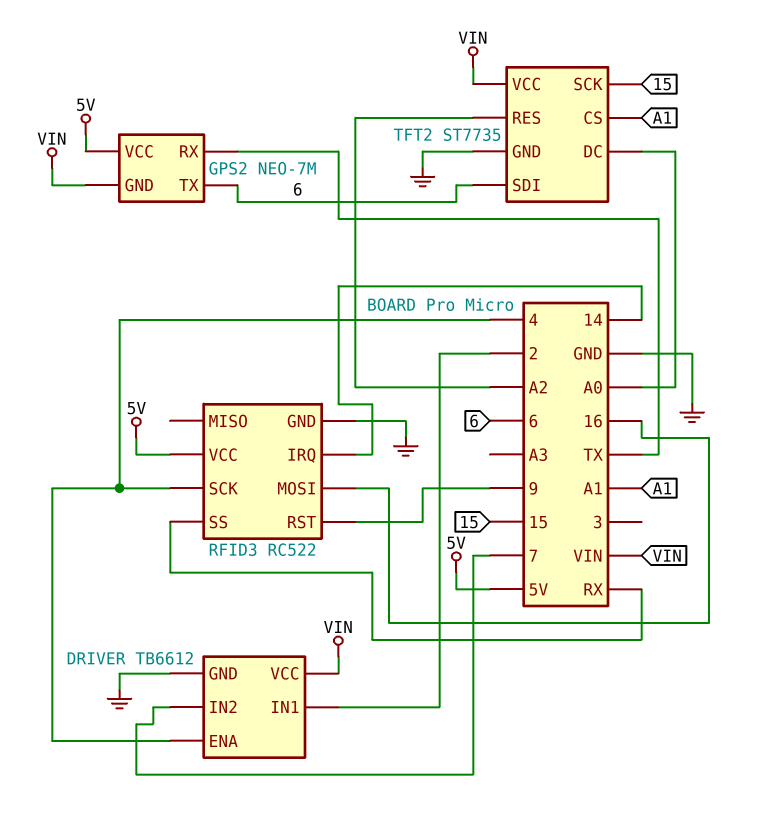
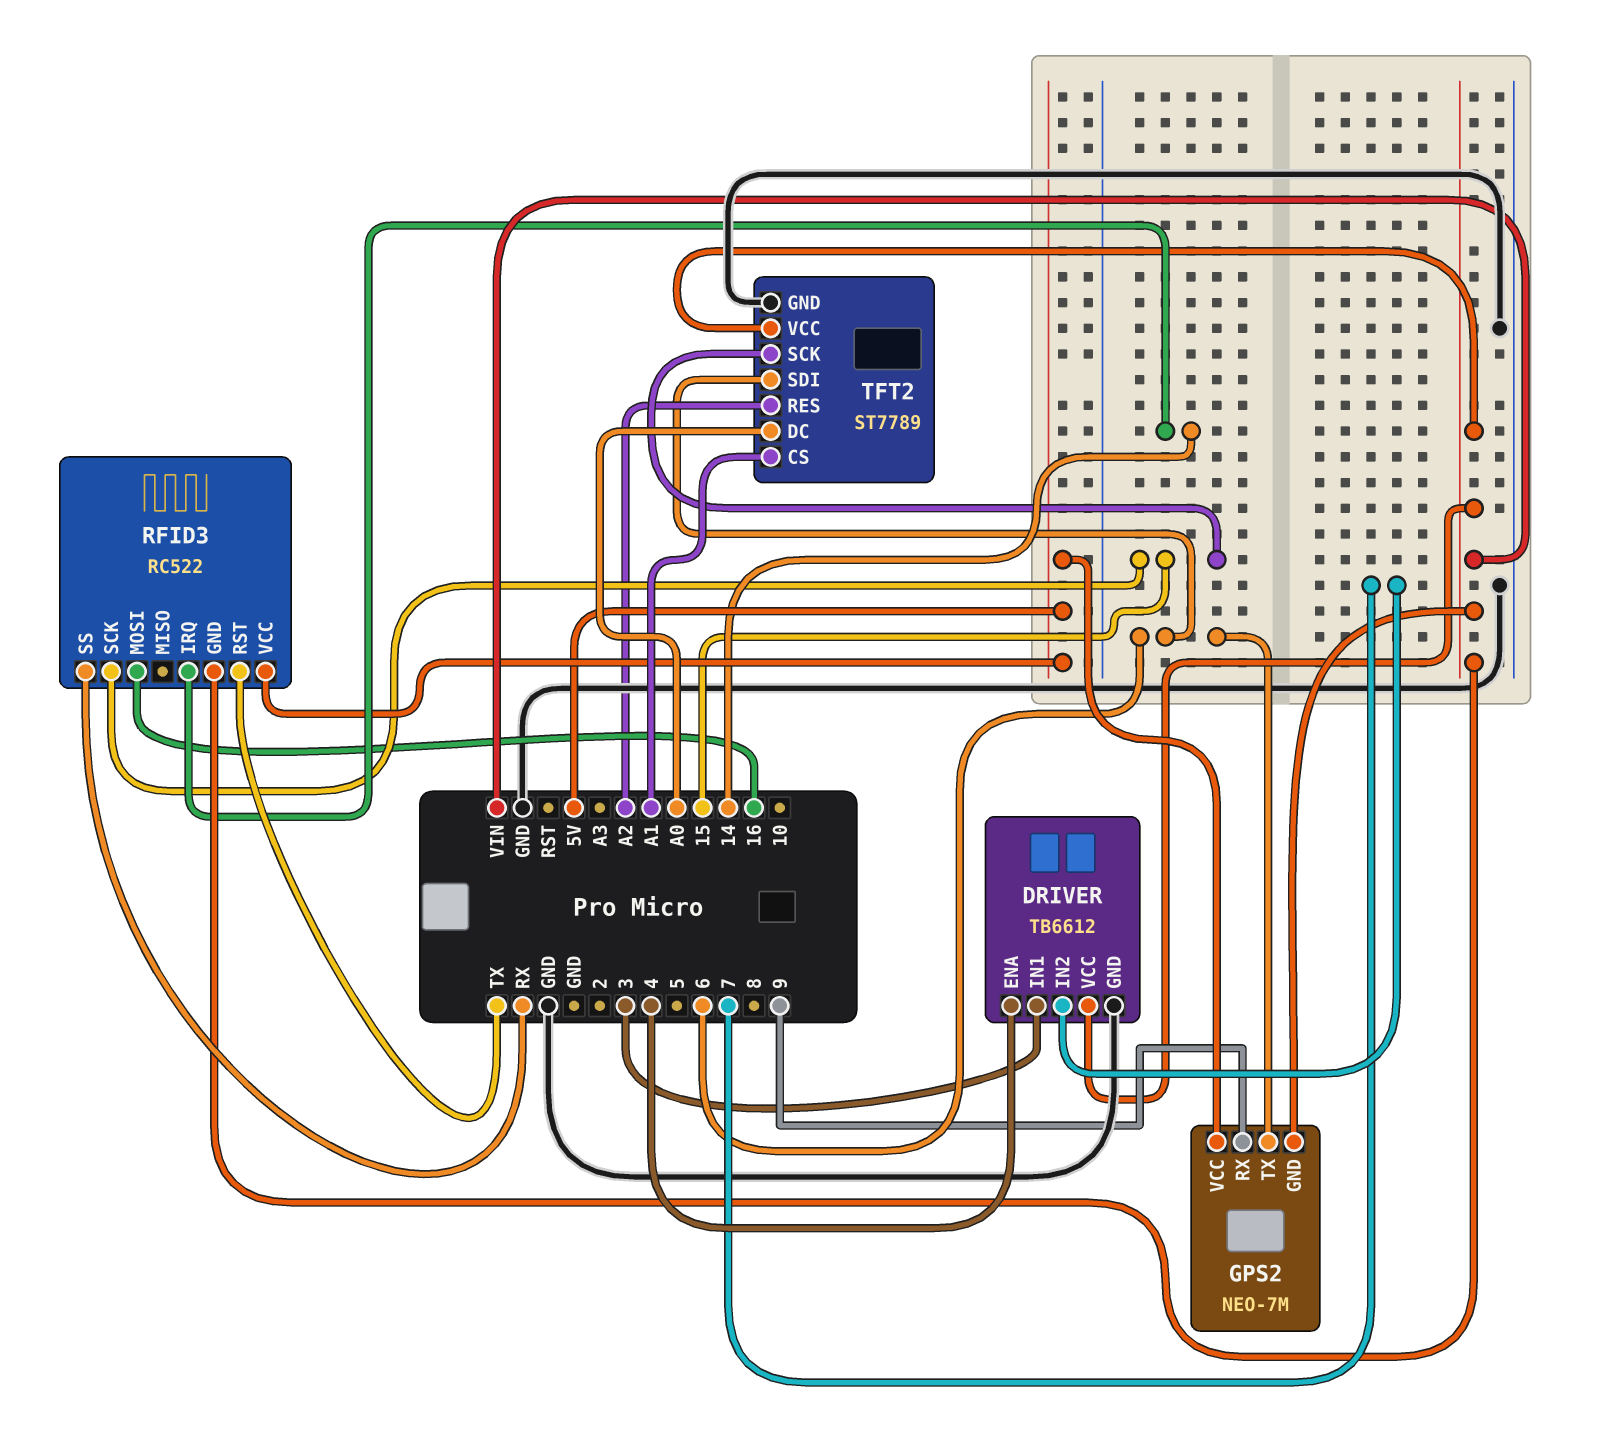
DRIVER pin IN1: 2 -> 3
GPS2 pin RX: TX -> 9
RFID3 pin GND: GND -> VIN
RFID3 pin RST: 9 -> TX
RFID3 pin SCK: 4 -> 15
TFT2: ST7735 -> ST7789

